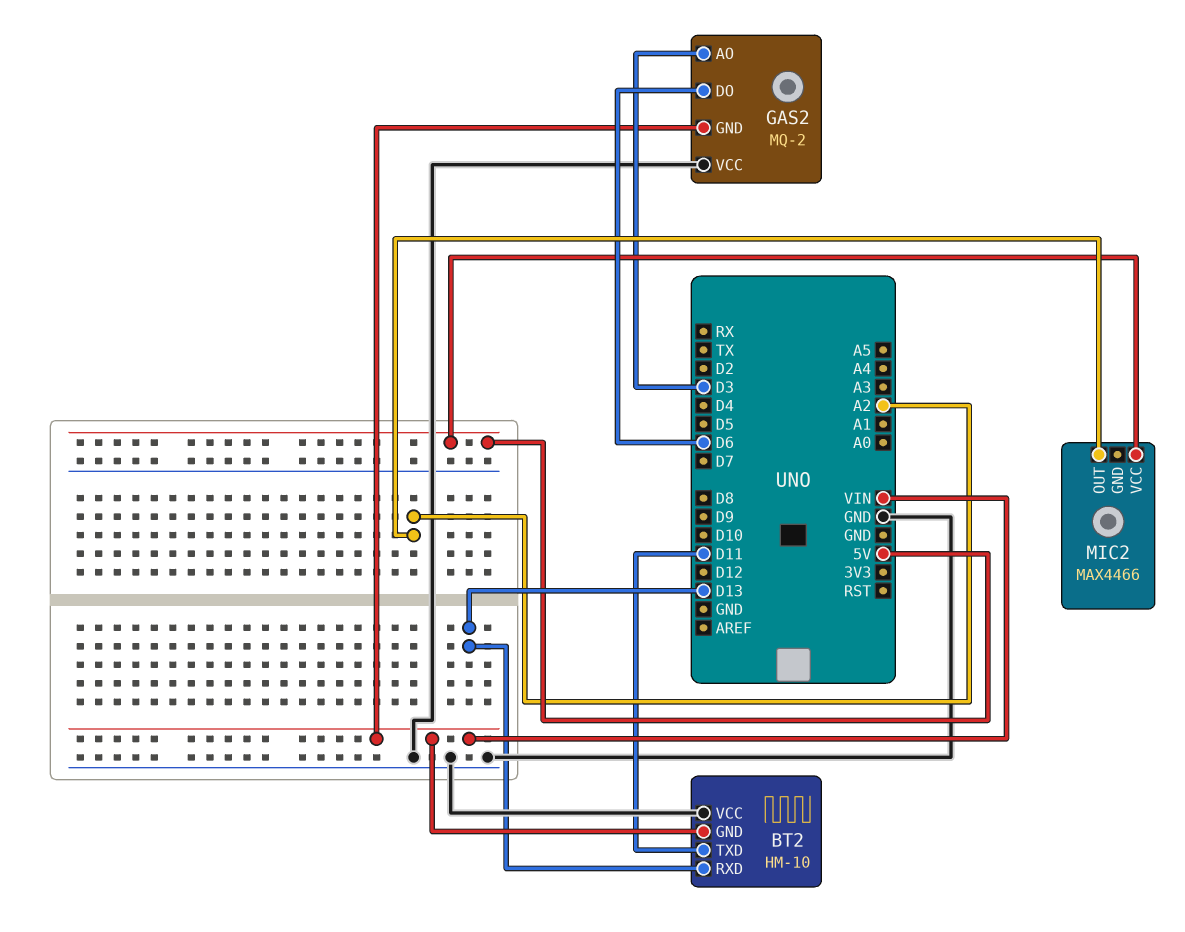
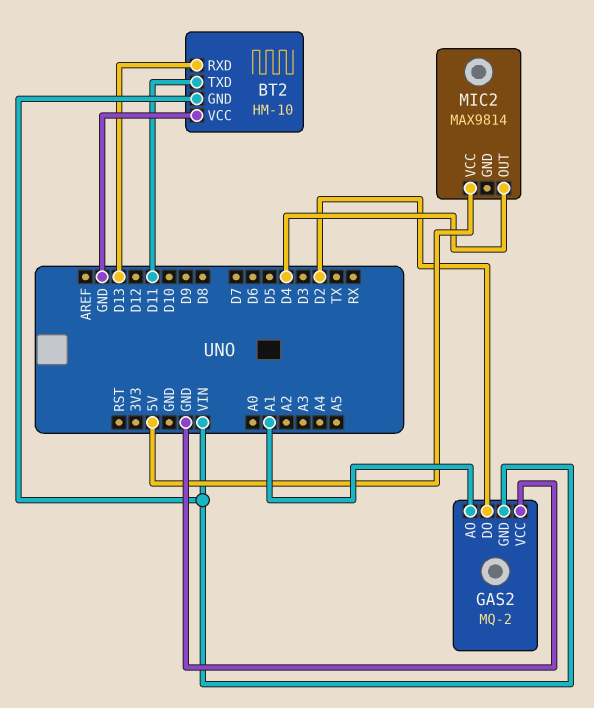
GAS2 pin AO: D3 -> A1
GAS2 pin DO: D6 -> D2
MIC2: MAX4466 -> MAX9814
MIC2 pin OUT: A2 -> D4

